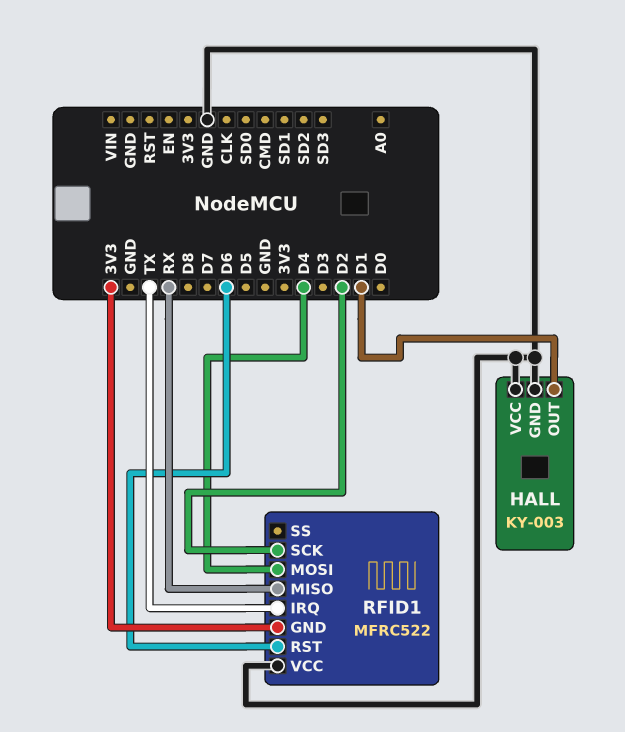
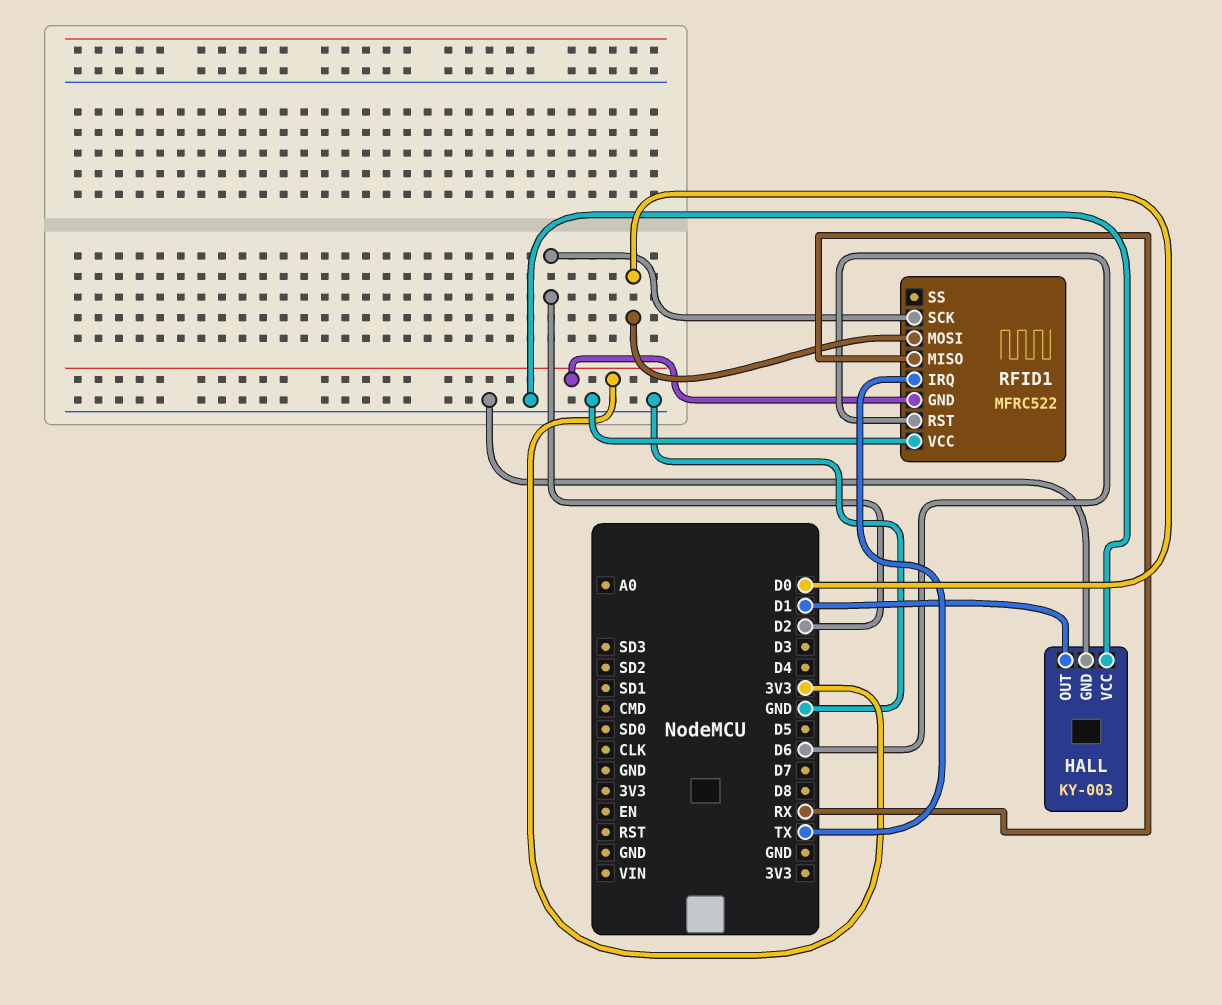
RFID1 pin MOSI: D4 -> D0

